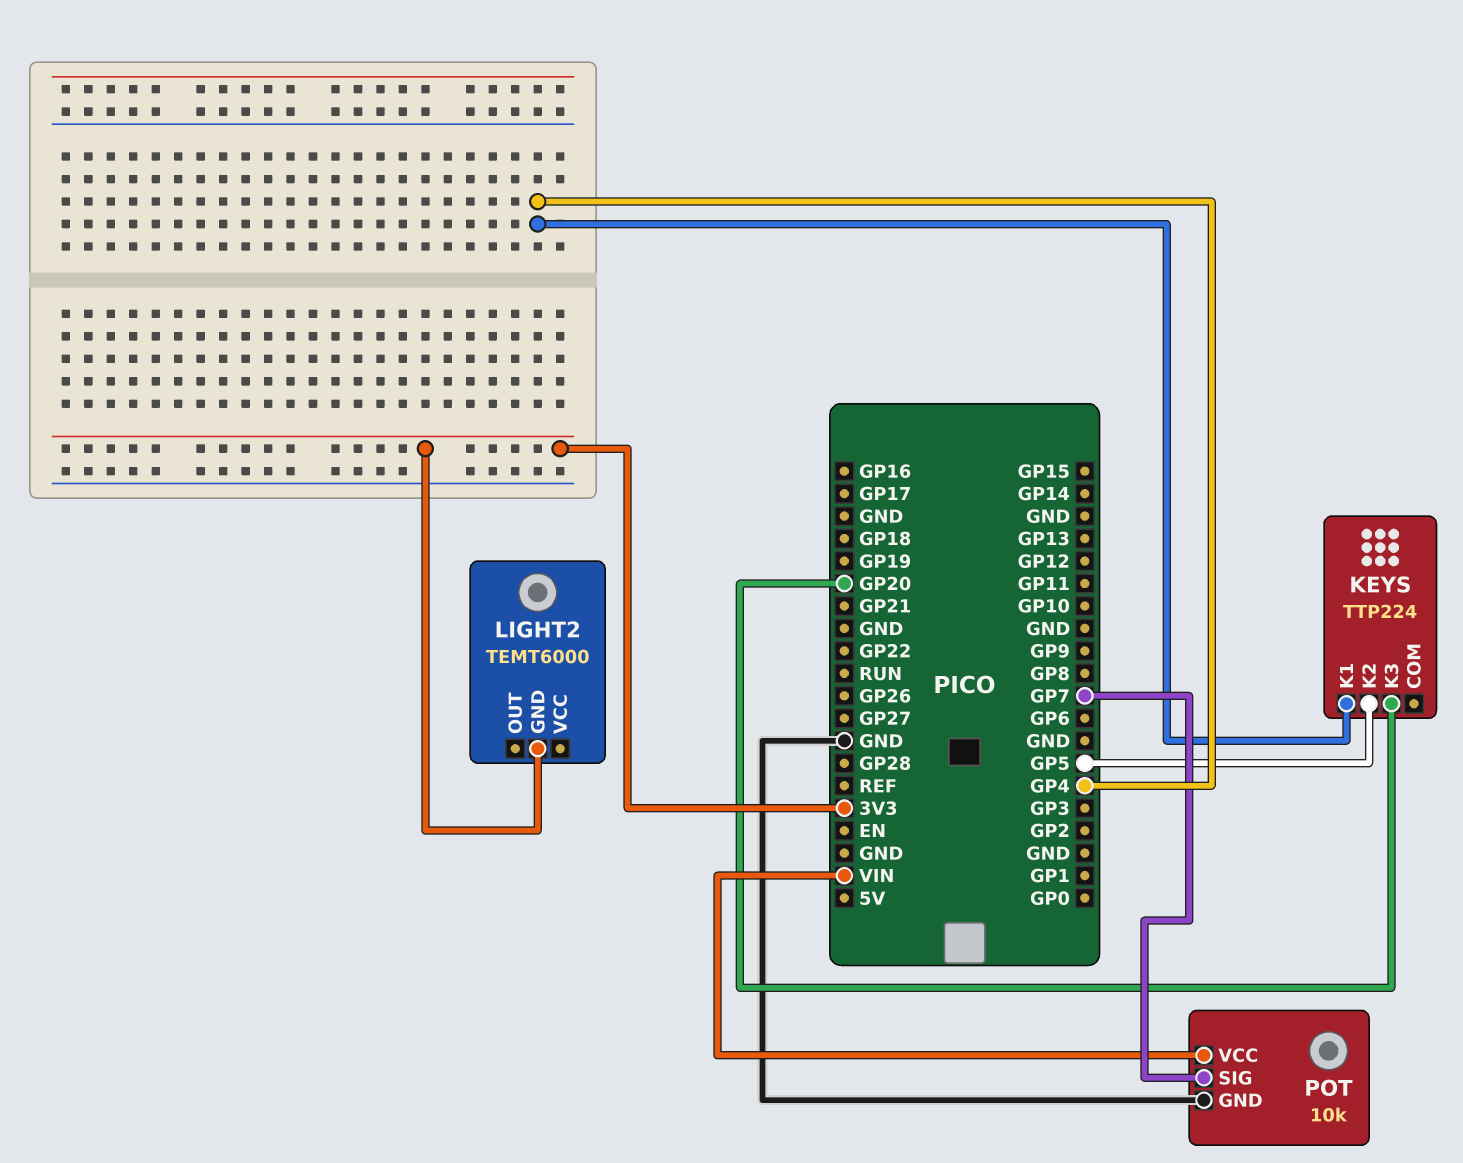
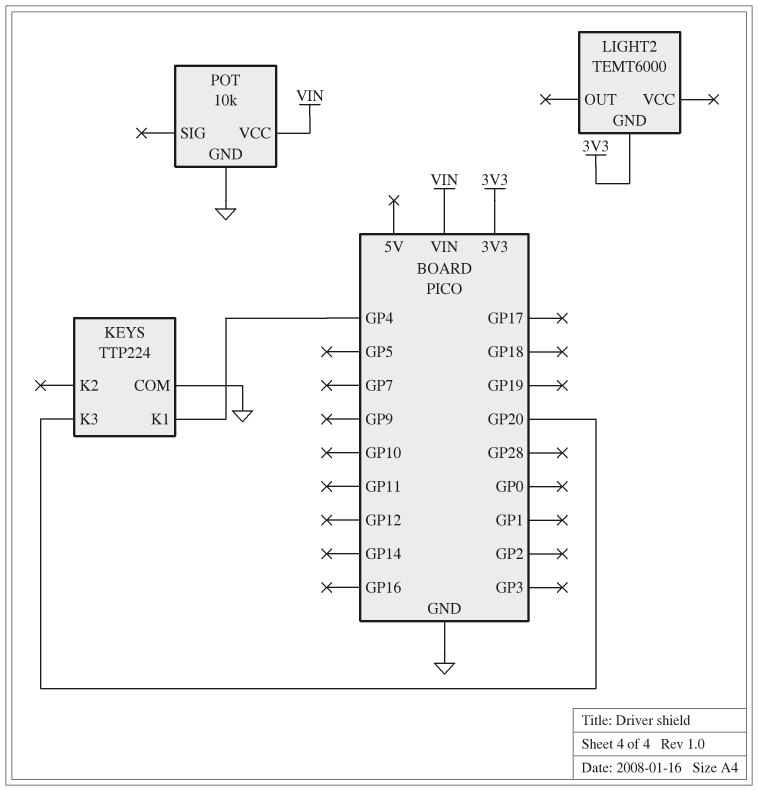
KEYS pin COM: none -> GND
KEYS pin K2: GP5 -> none
POT pin SIG: GP7 -> none

